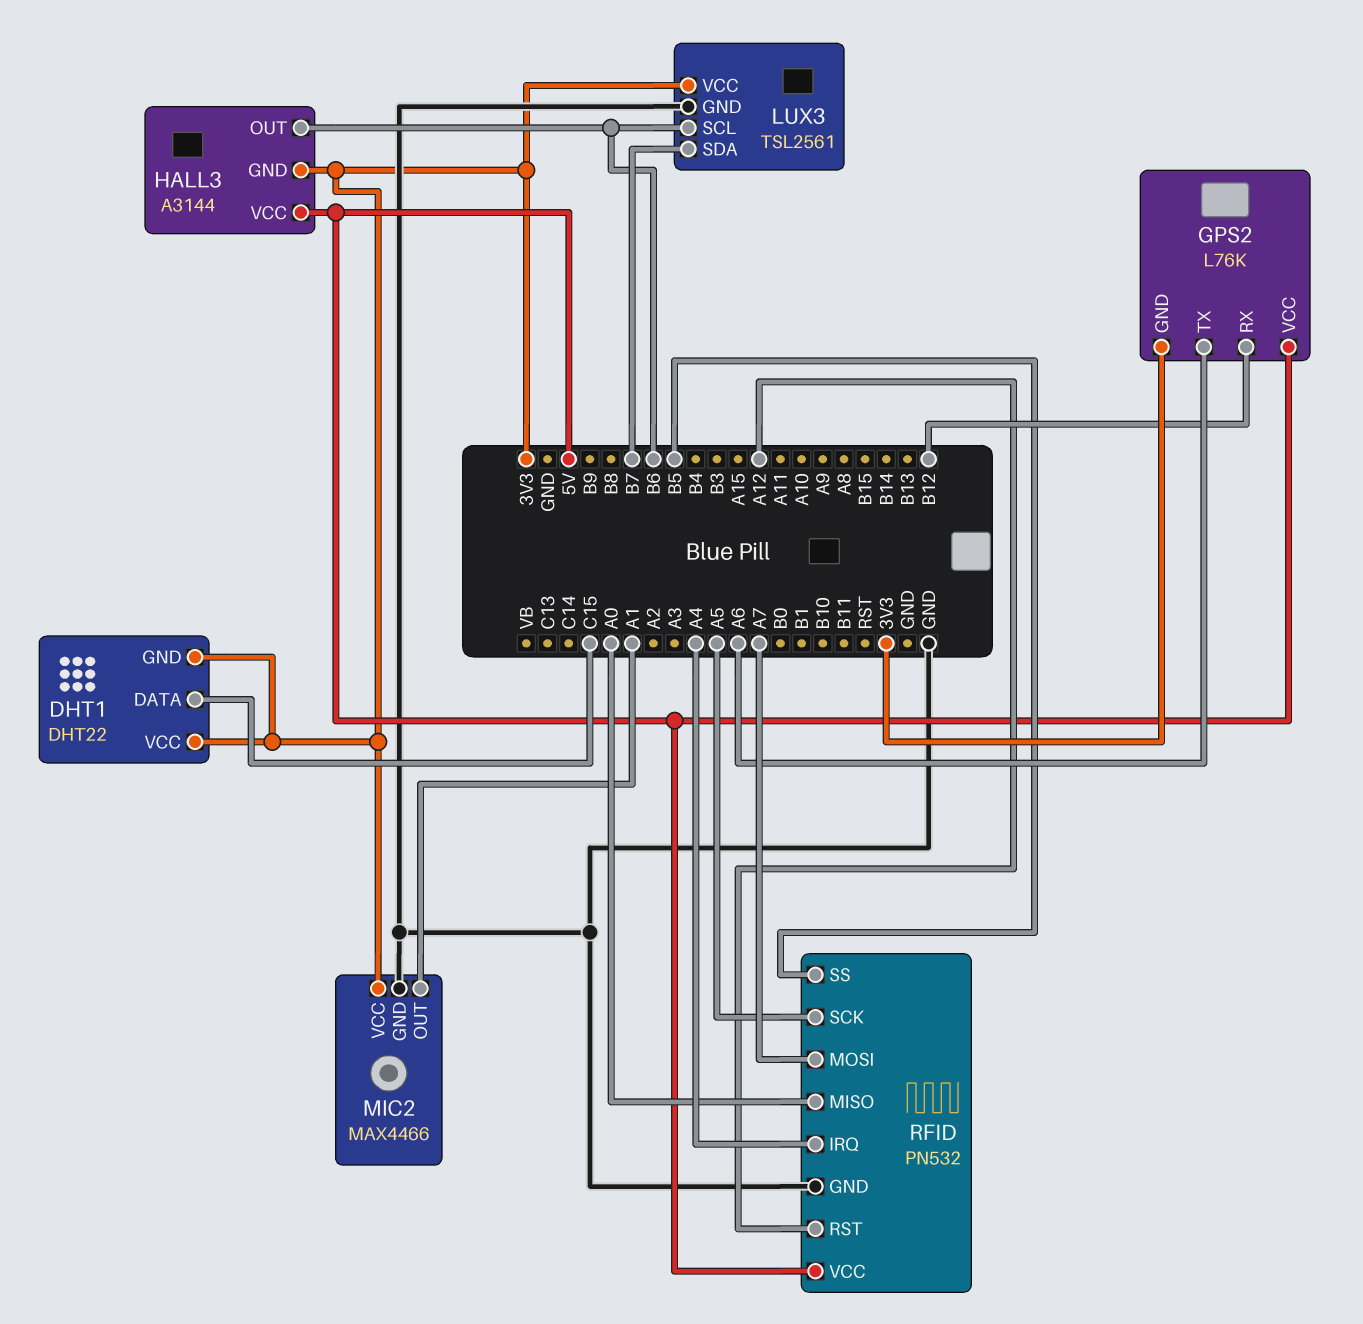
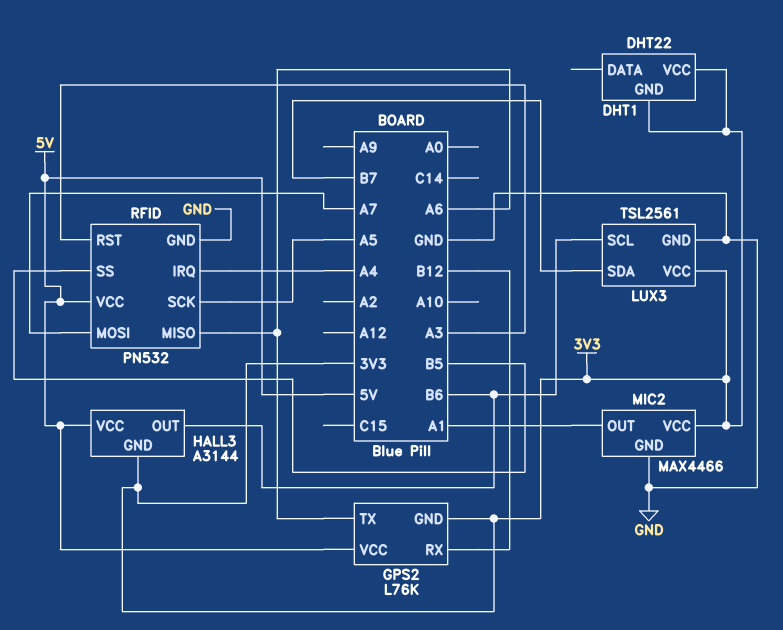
DHT1 pin DATA: C15 -> none
RFID pin MISO: A0 -> A6
RFID pin RST: A12 -> A3

